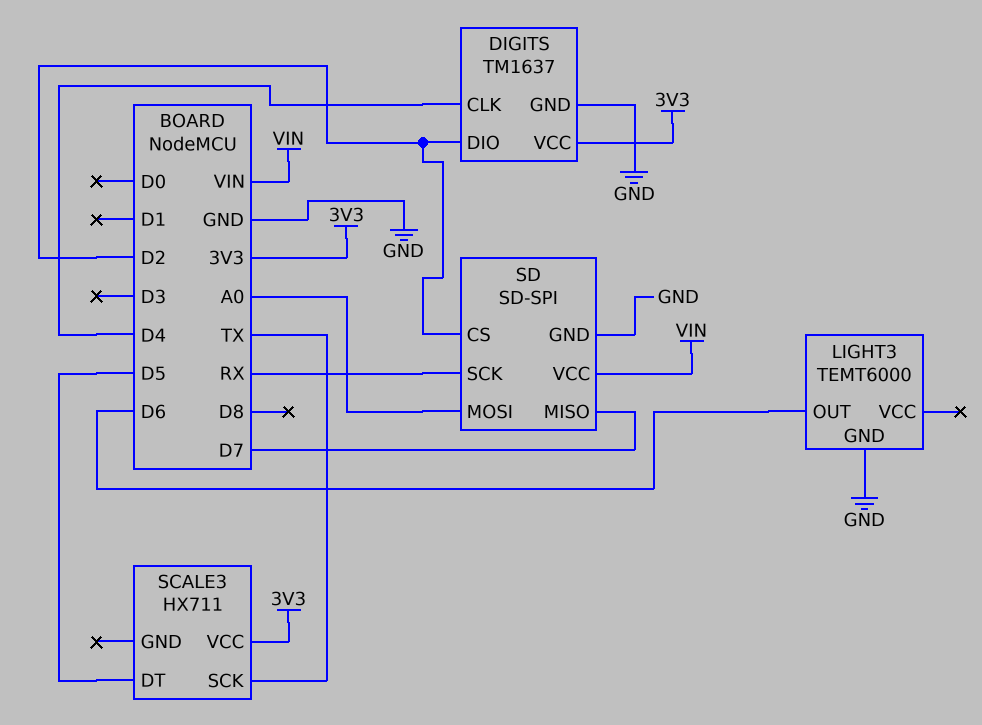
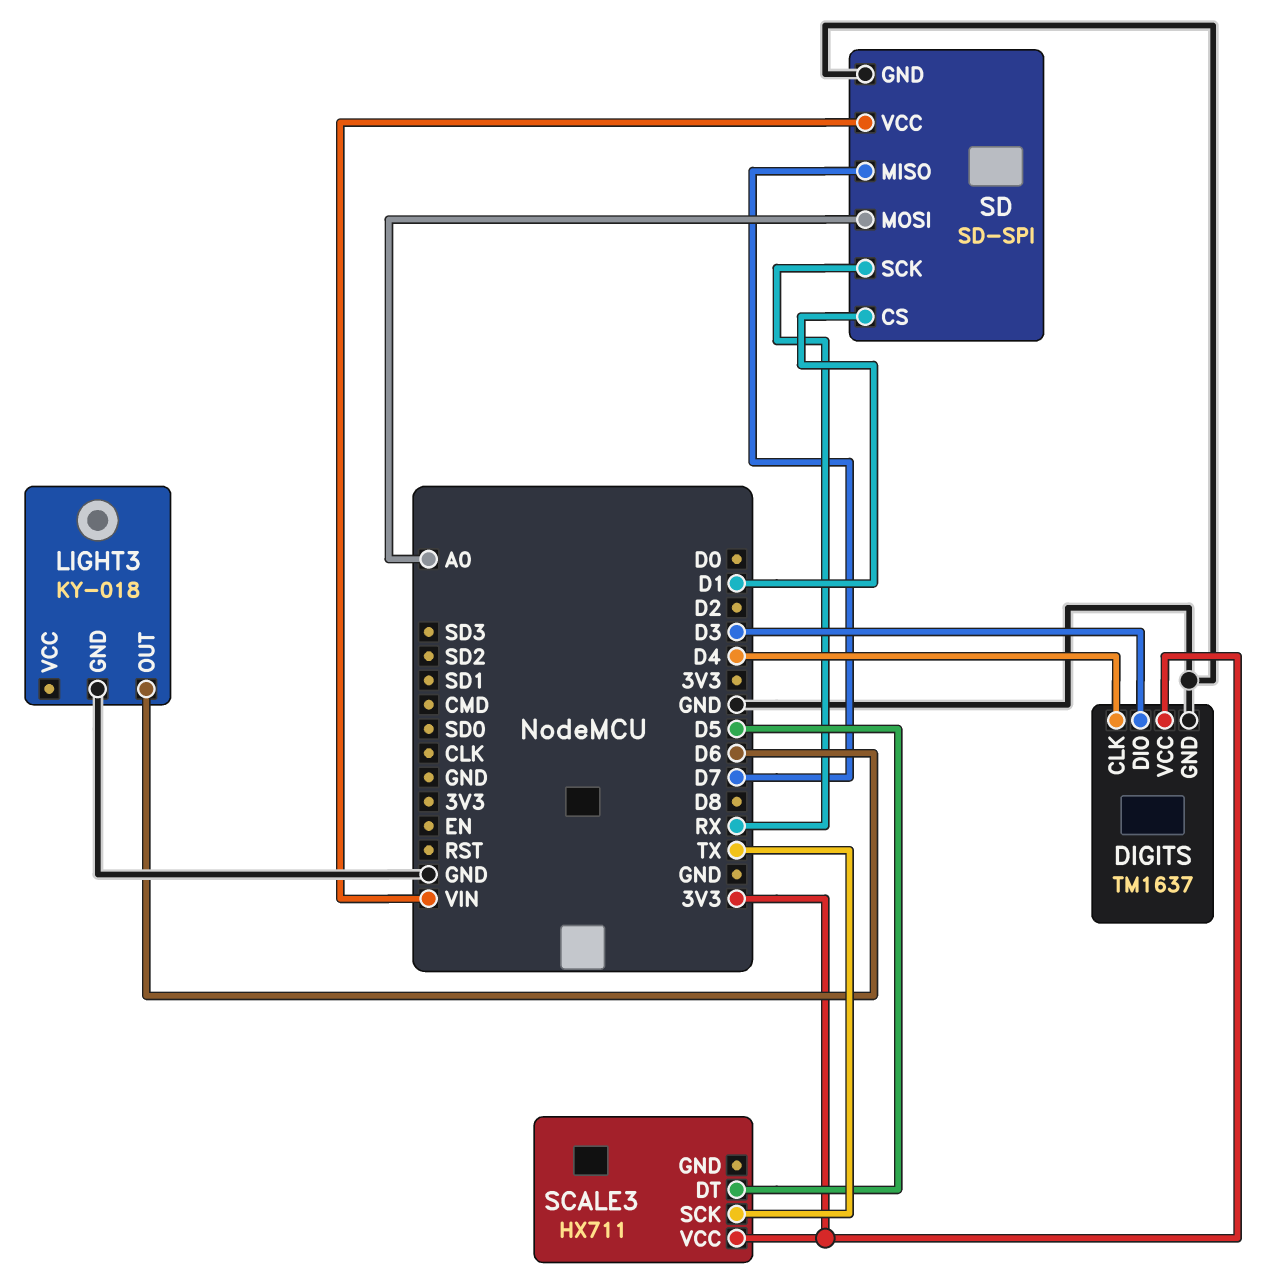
DIGITS pin DIO: D2 -> D3
LIGHT3: TEMT6000 -> KY-018
SD pin CS: D2 -> D1

